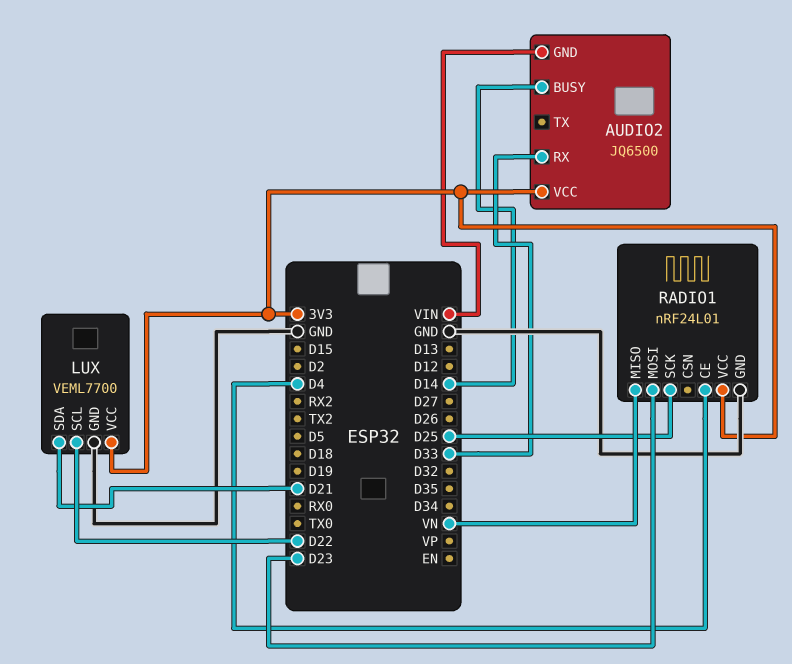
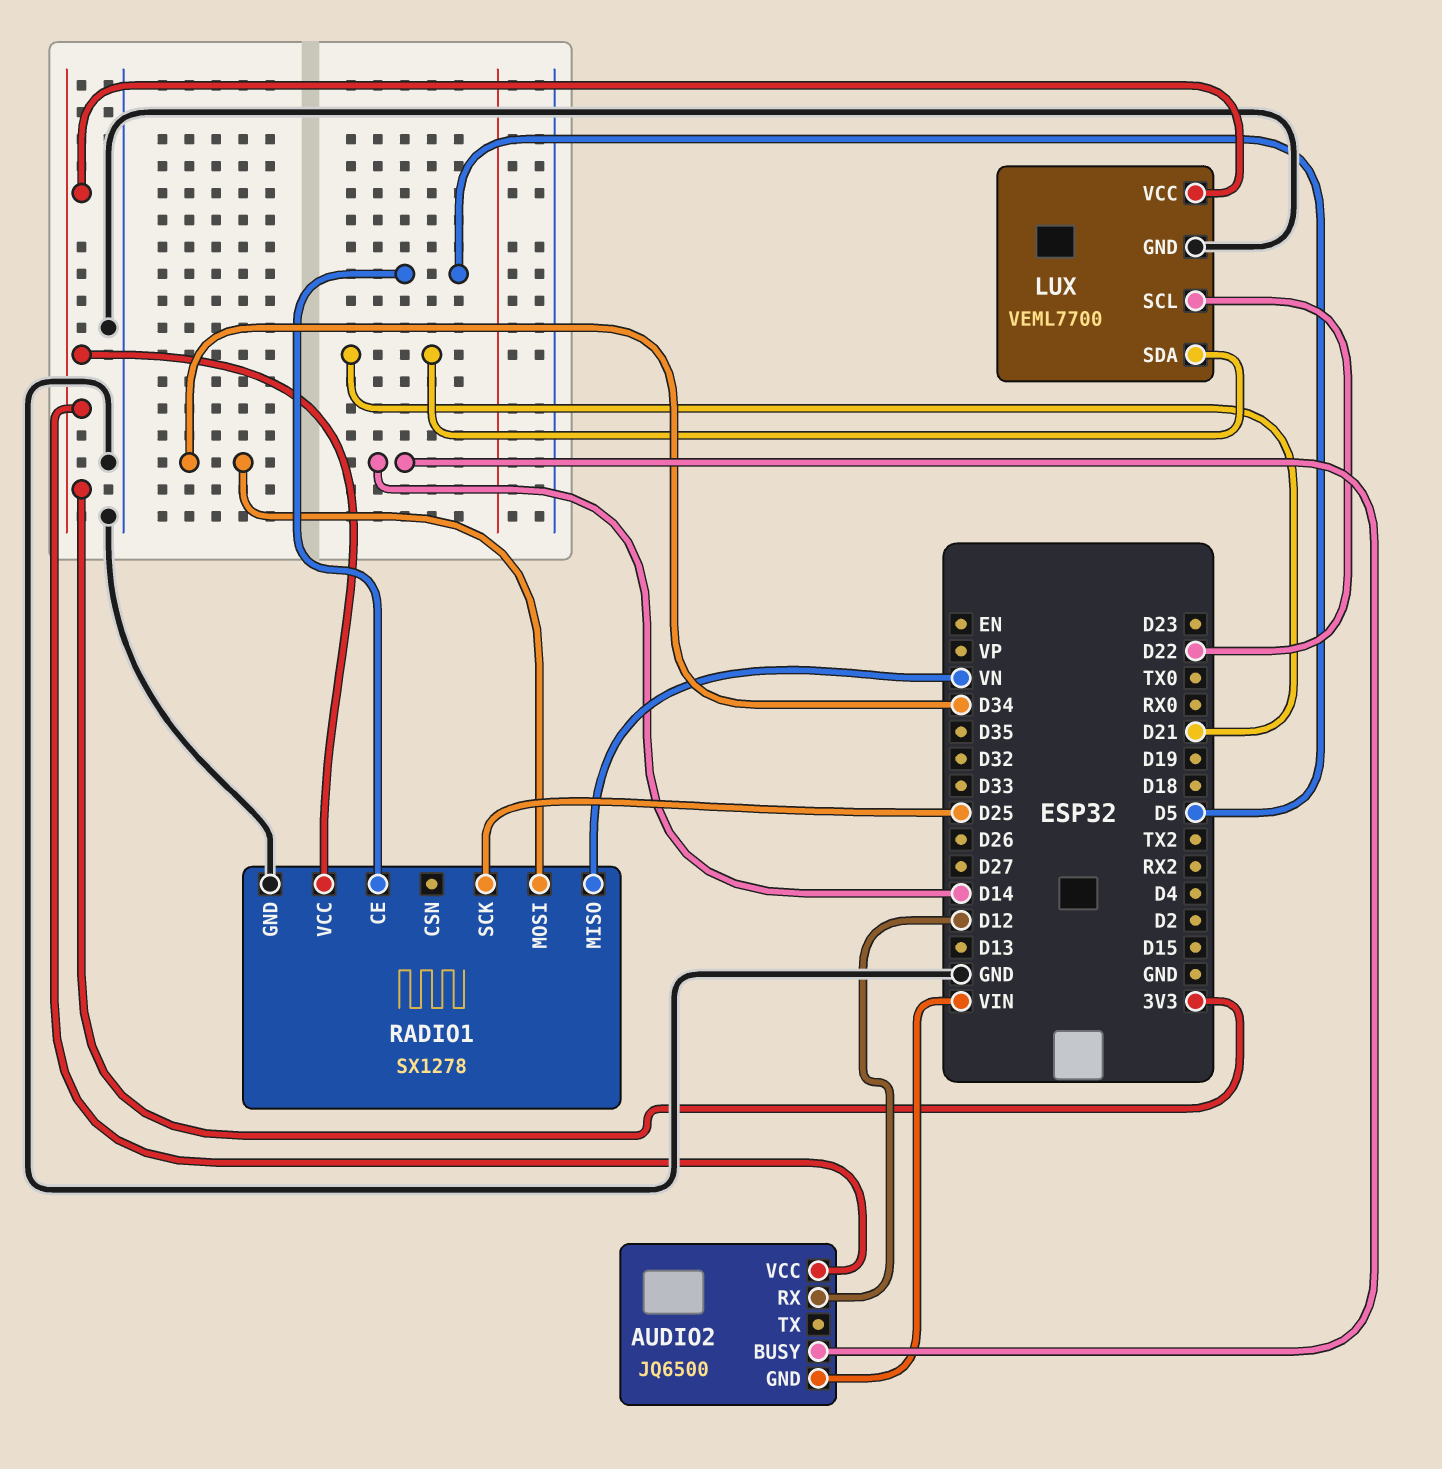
AUDIO2 pin RX: D33 -> D12
RADIO1: nRF24L01 -> SX1278
RADIO1 pin CE: D4 -> D5
RADIO1 pin MOSI: D23 -> D34

